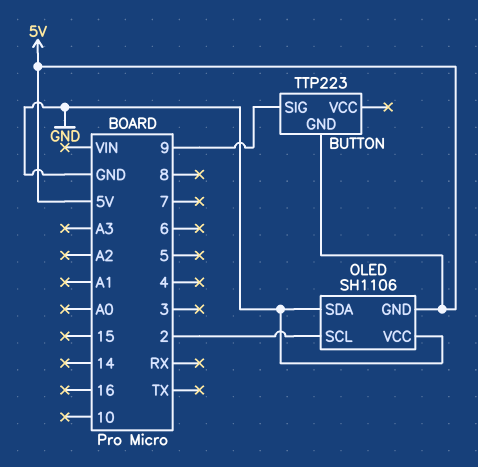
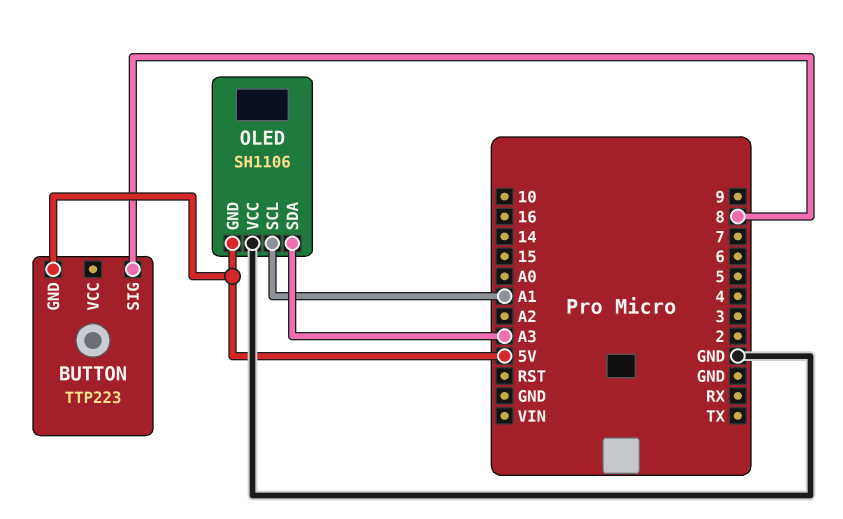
BUTTON pin SIG: 9 -> 8
OLED pin SCL: 2 -> A1
OLED pin SDA: GND -> A3

